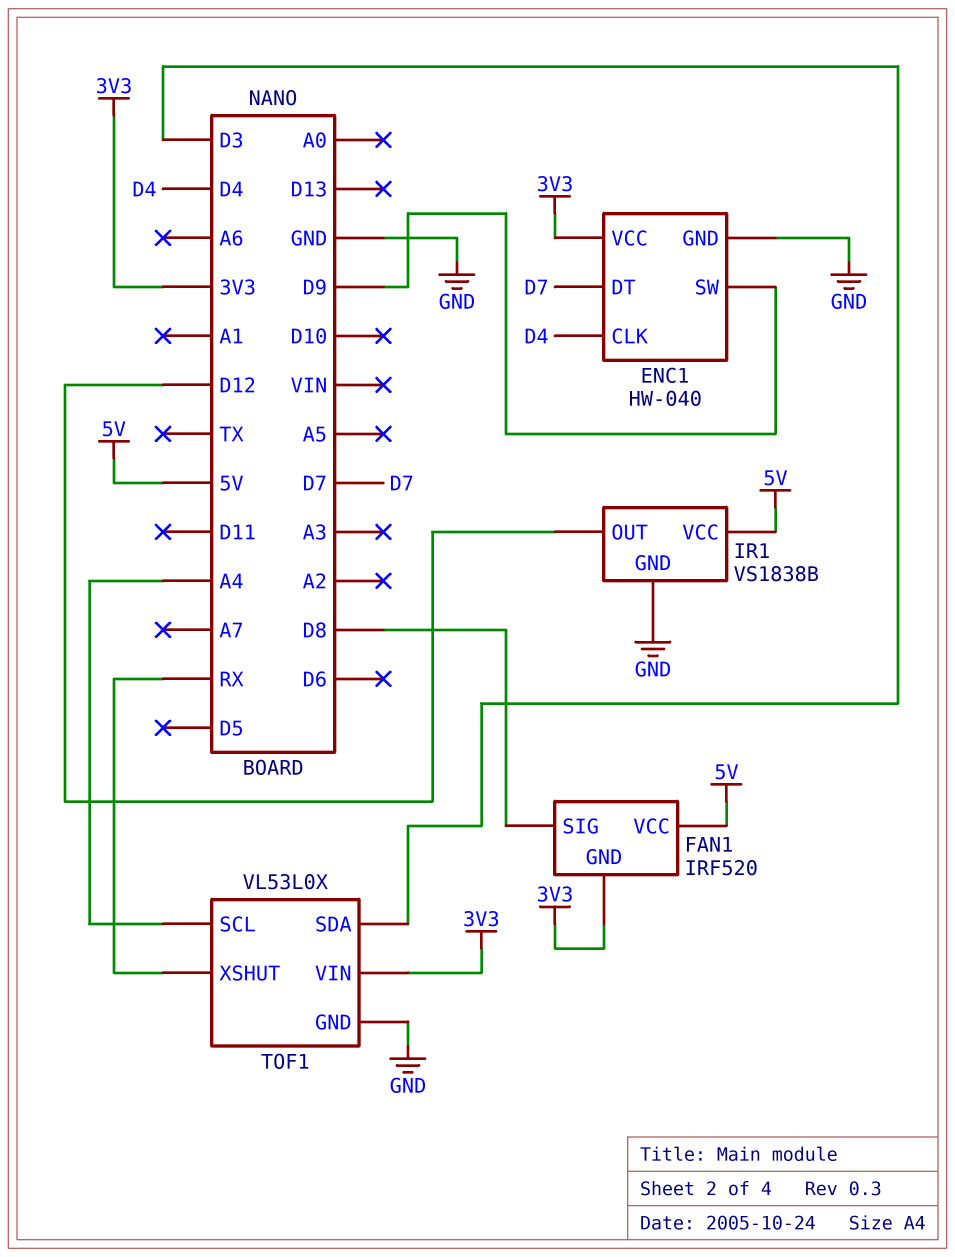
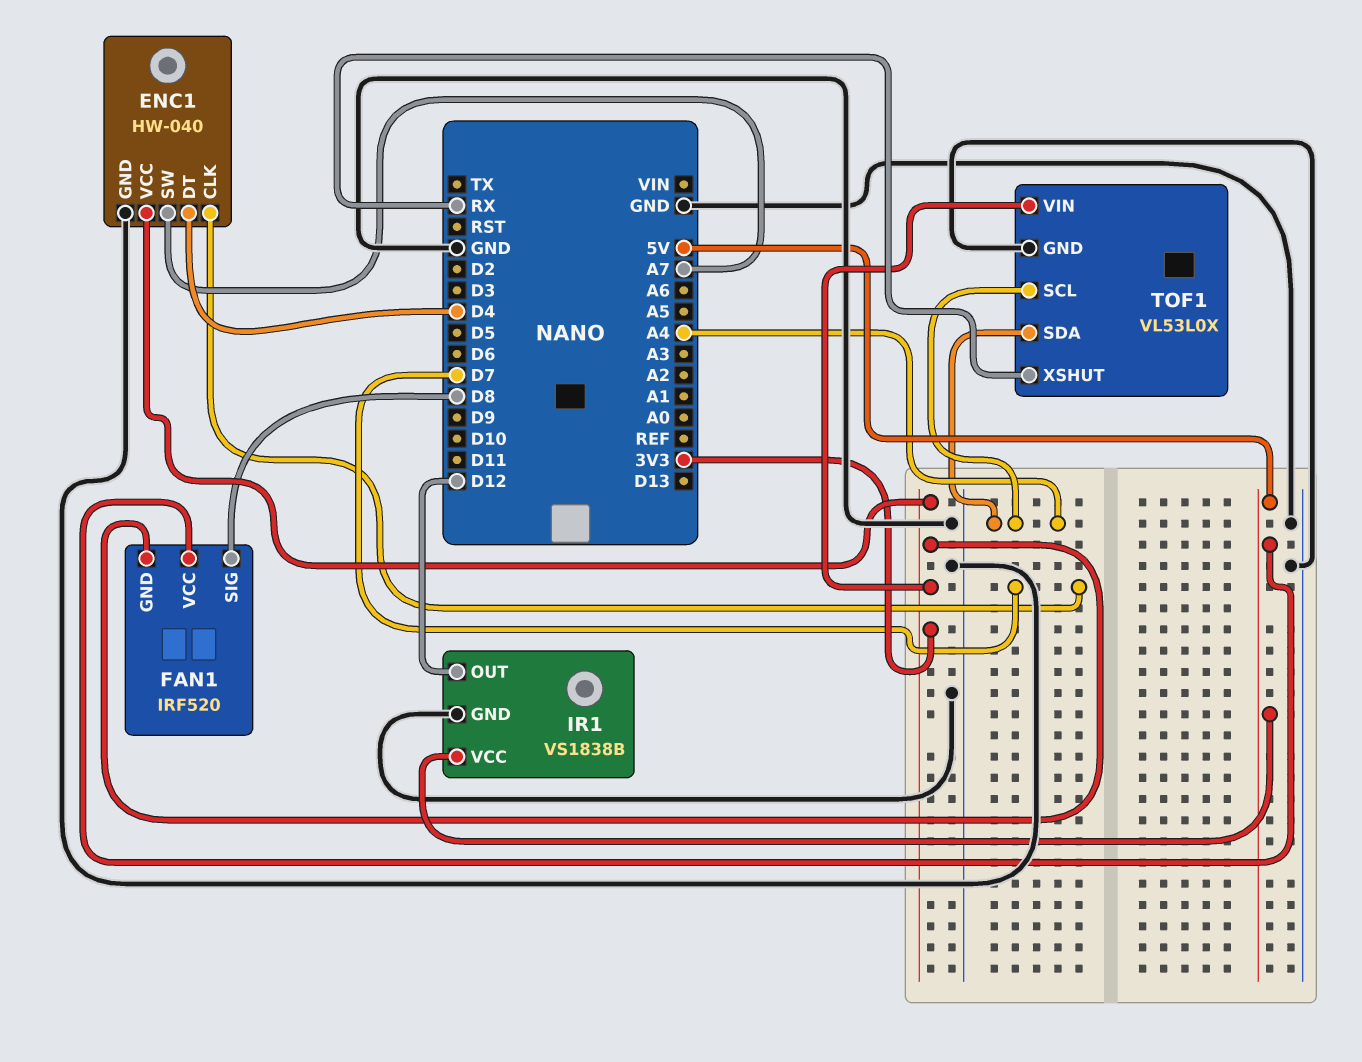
ENC1 pin CLK: D4 -> D7
ENC1 pin DT: D7 -> D4
ENC1 pin SW: D9 -> A7
TOF1 pin SDA: D3 -> A4

